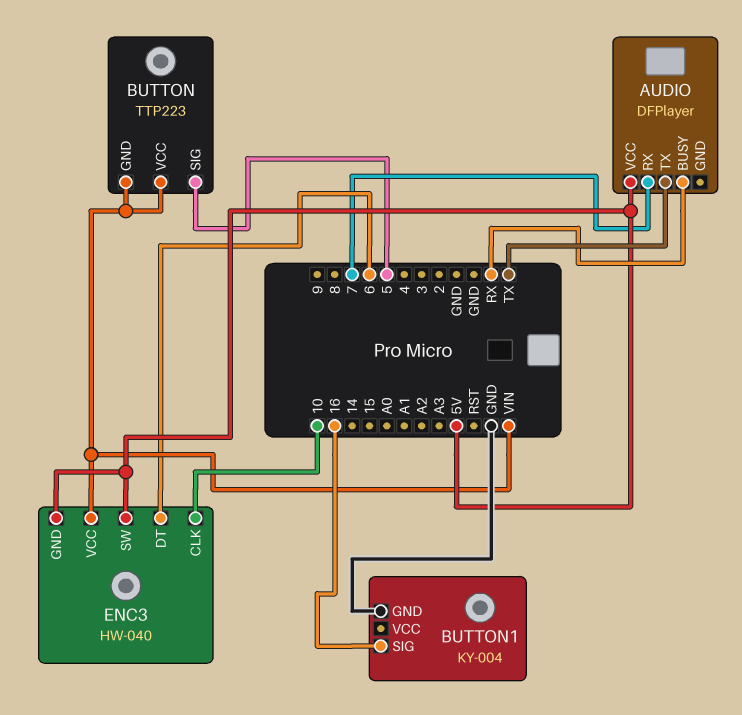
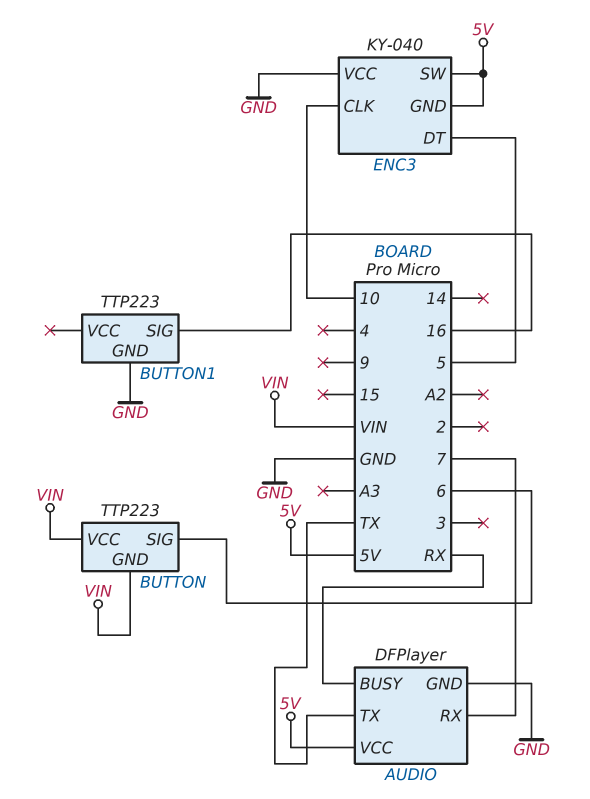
AUDIO pin GND: none -> GND
BUTTON pin SIG: 5 -> 6
BUTTON1: KY-004 -> TTP223
ENC3: HW-040 -> KY-040
ENC3 pin DT: 6 -> 5
ENC3 pin VCC: VIN -> GND

